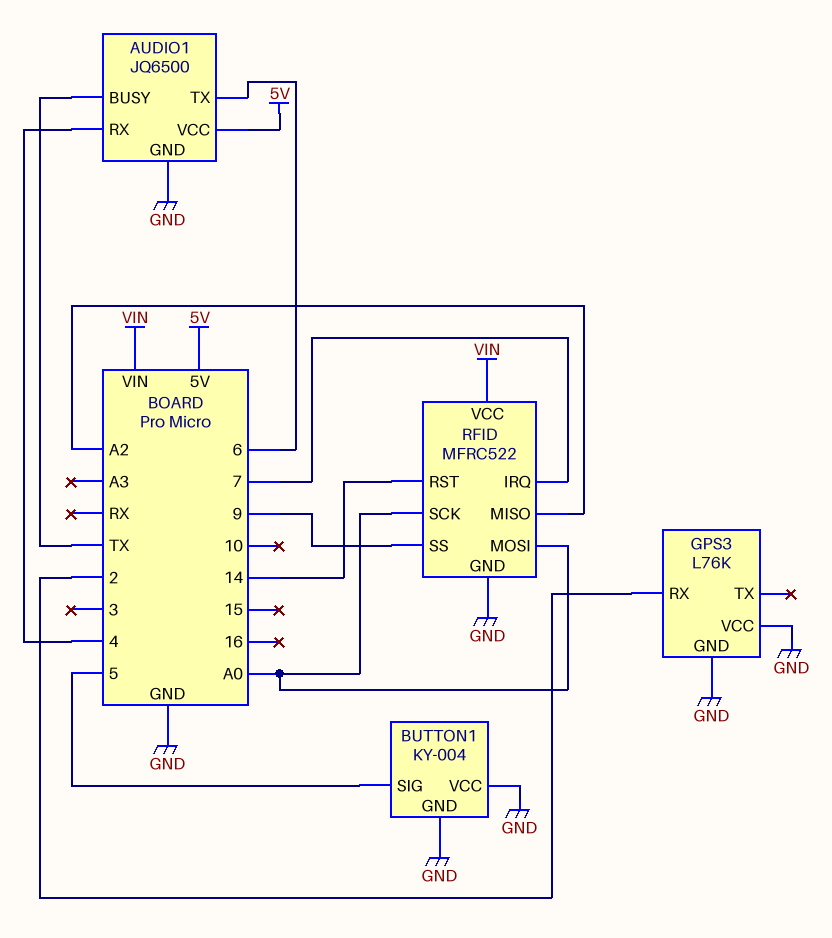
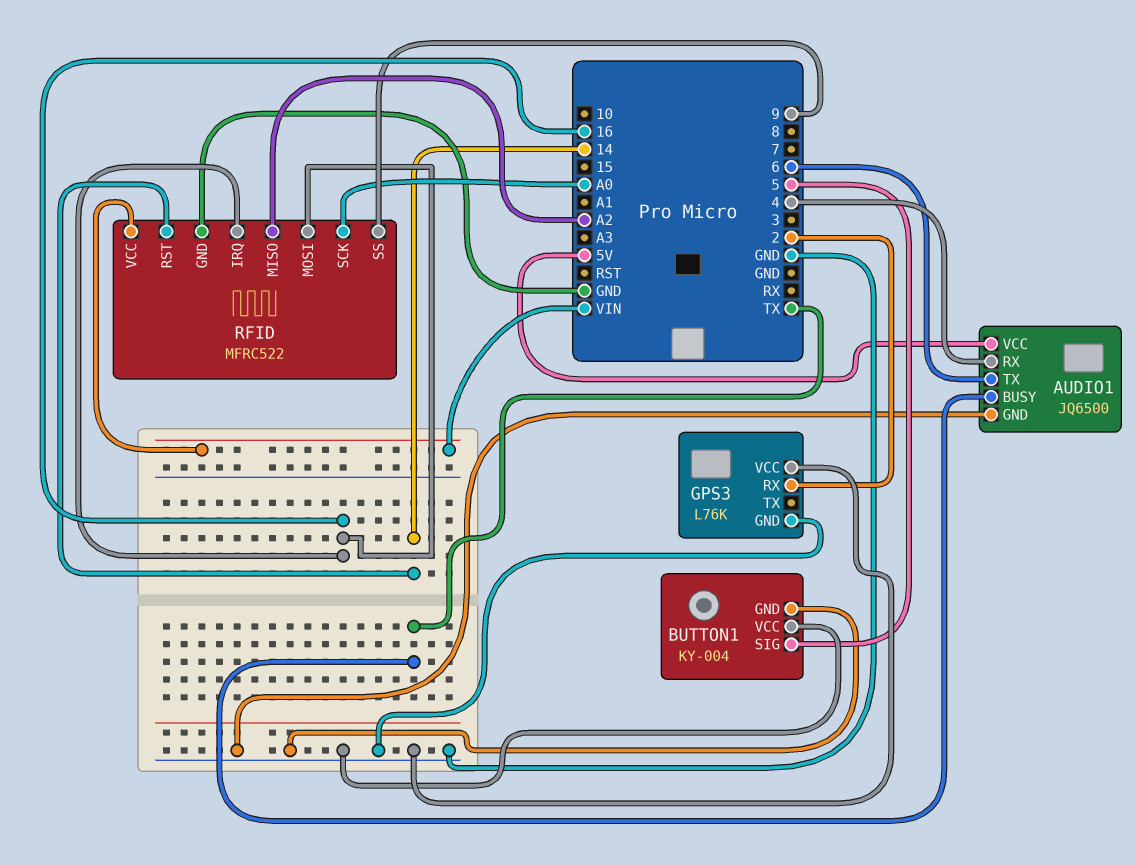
RFID pin IRQ: 7 -> 16
RFID pin MOSI: A0 -> 16

